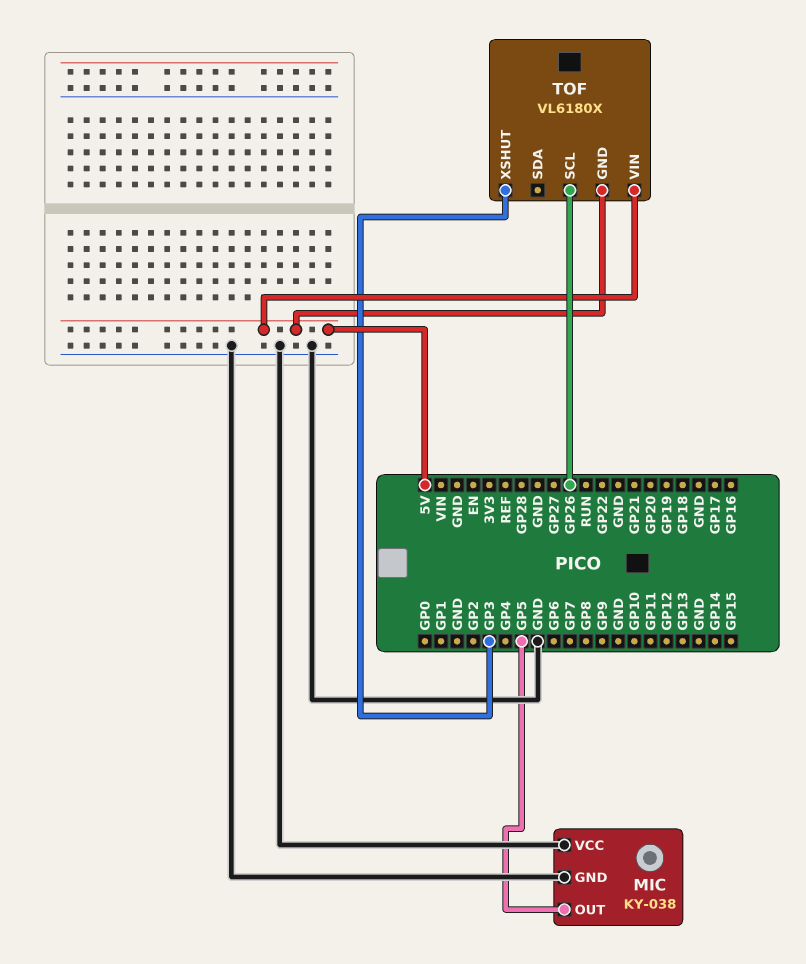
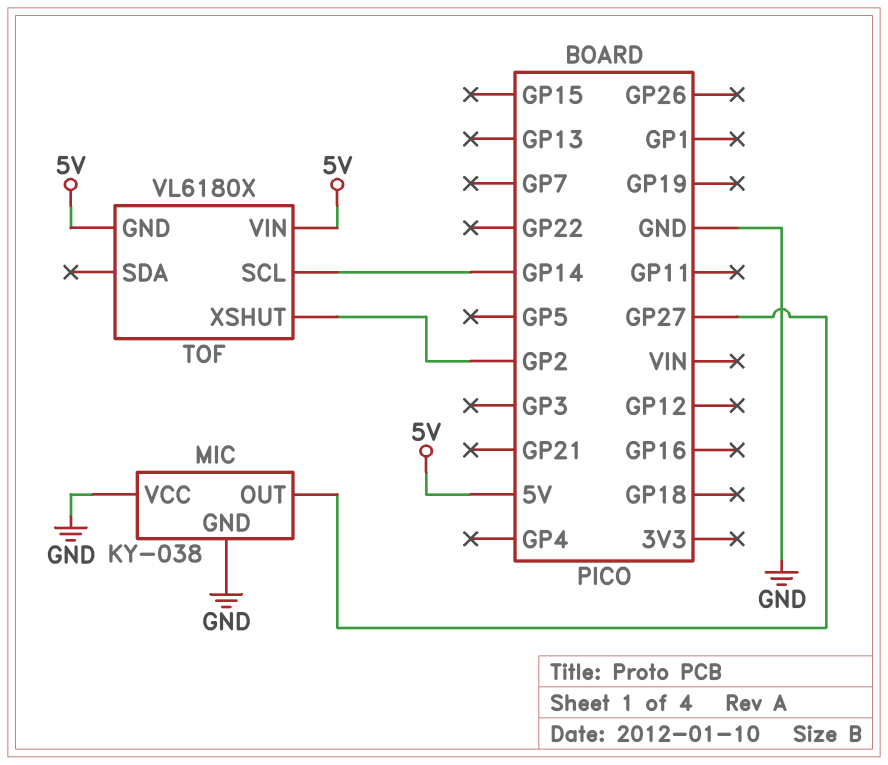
MIC pin OUT: GP5 -> GP27
TOF pin SCL: GP26 -> GP14
TOF pin XSHUT: GP3 -> GP2

